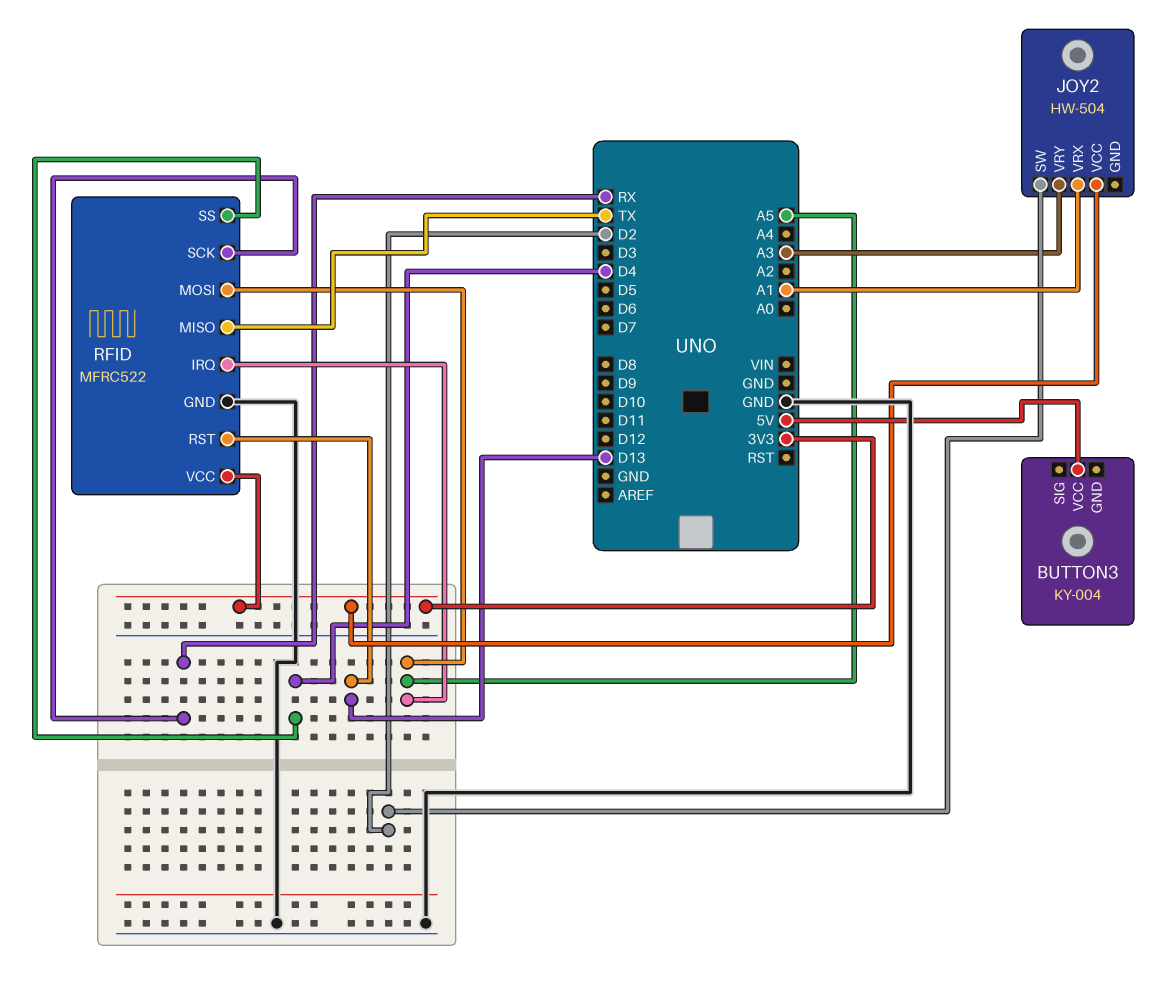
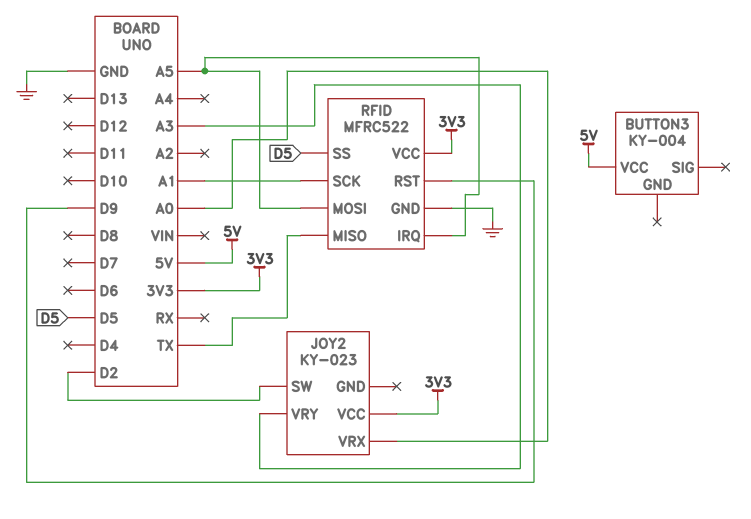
JOY2: HW-504 -> KY-023
JOY2 pin VRX: A1 -> A0
RFID pin RST: D13 -> D9
RFID pin SCK: RX -> A1
RFID pin SS: D4 -> D5

